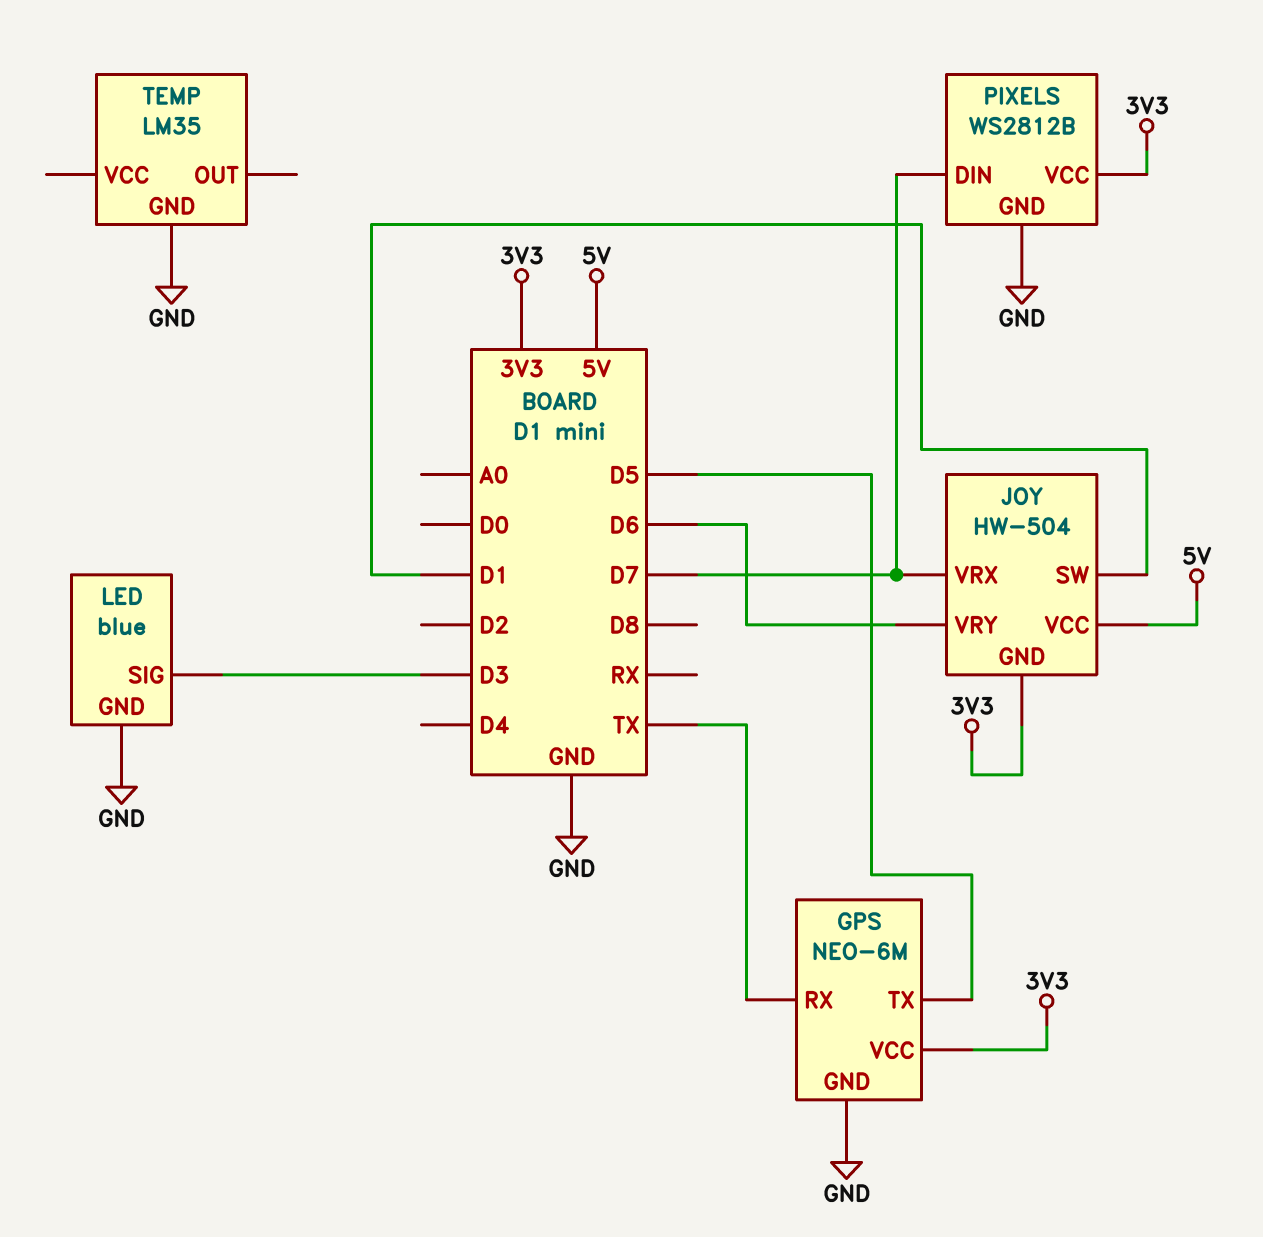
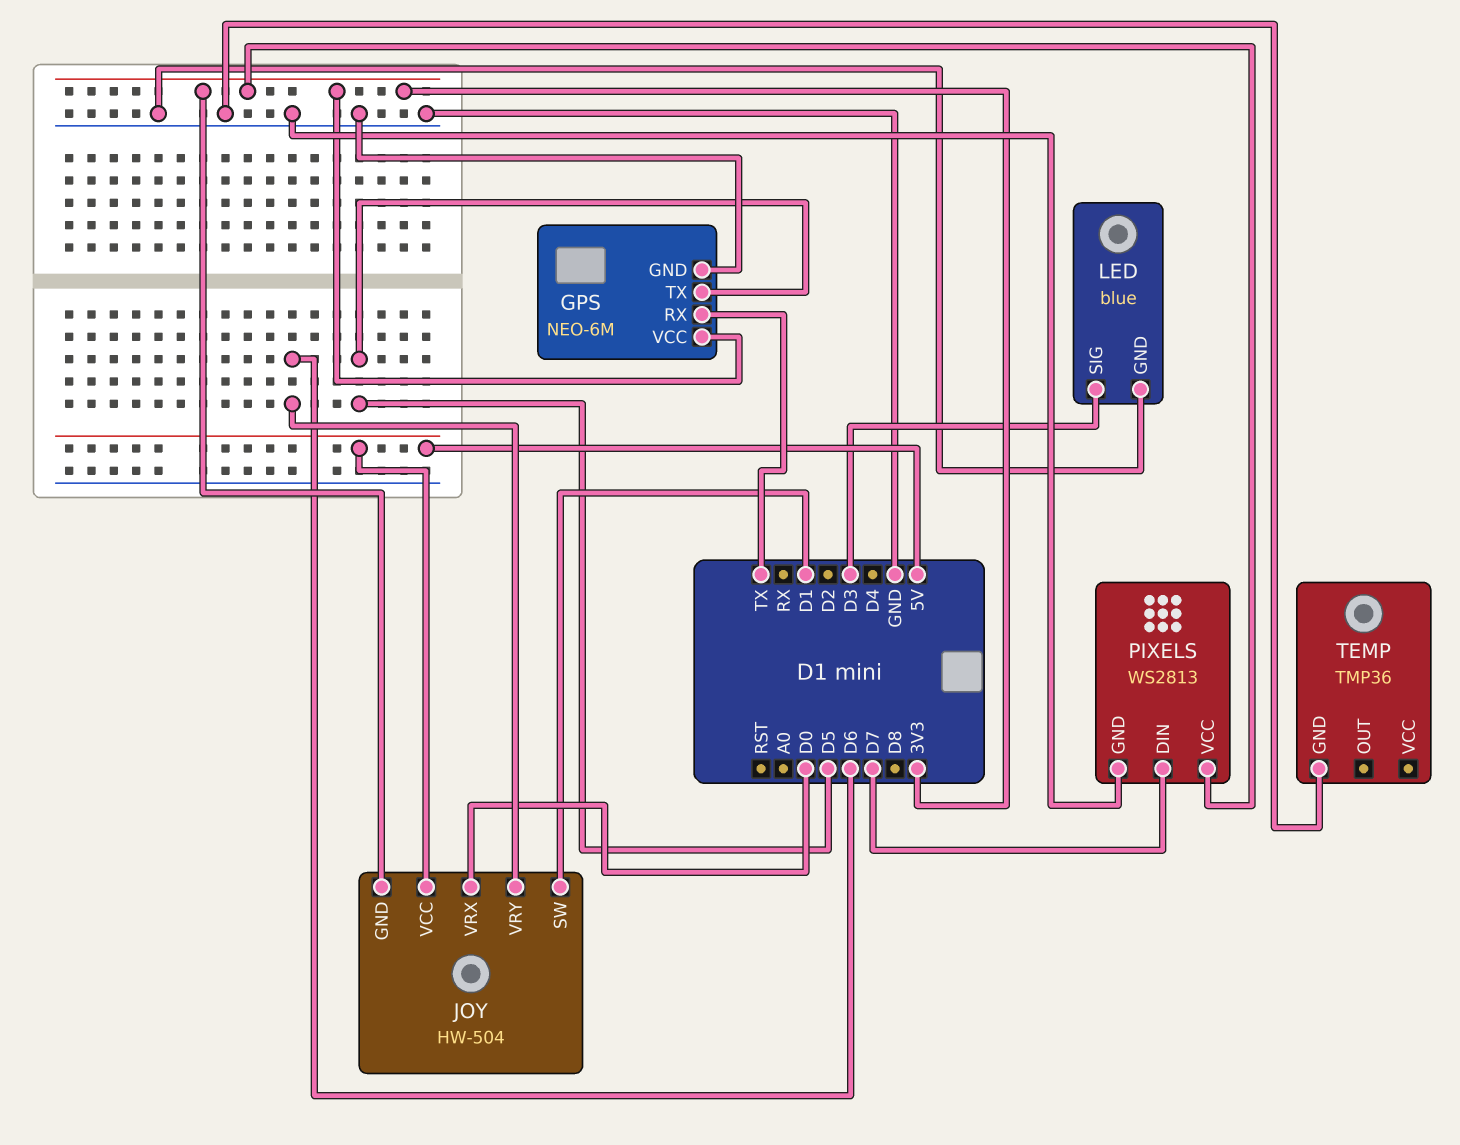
JOY pin VRX: D7 -> D0
PIXELS: WS2812B -> WS2813
TEMP: LM35 -> TMP36

